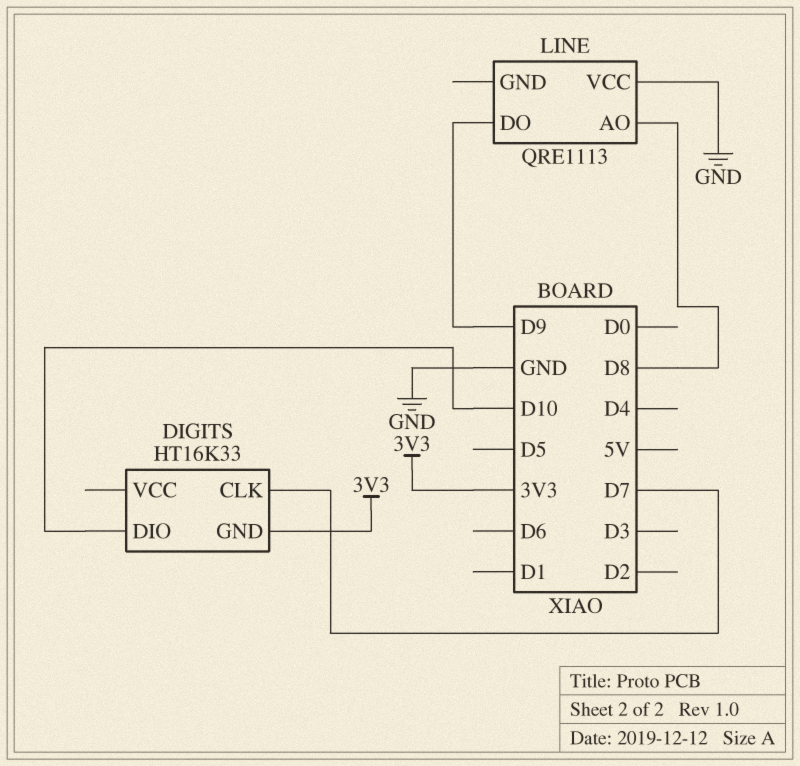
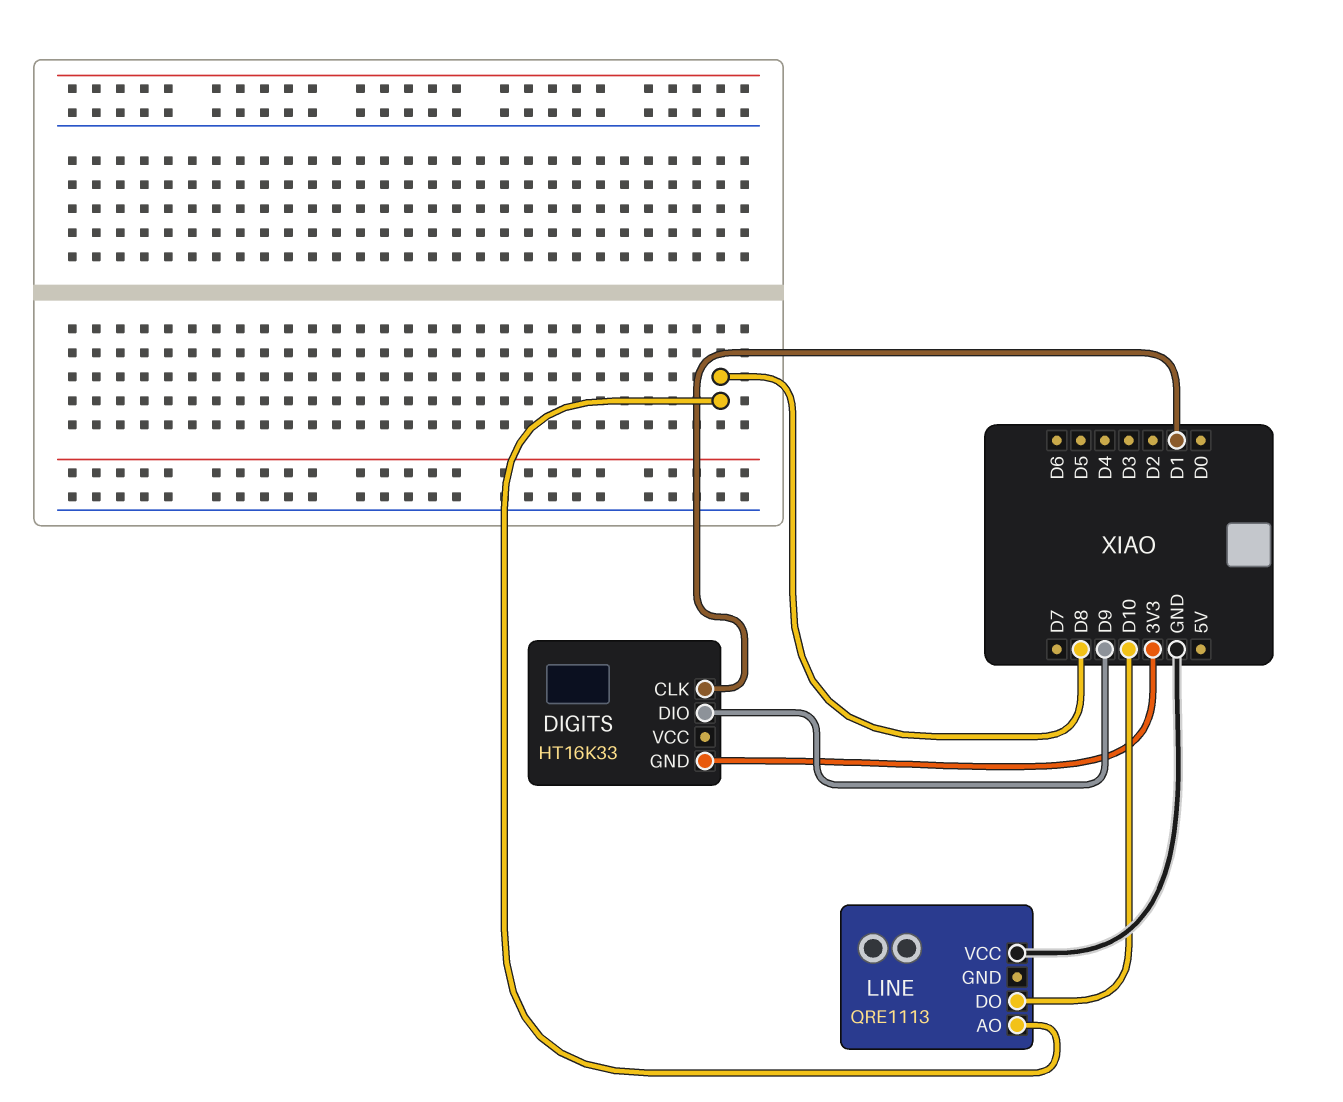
DIGITS pin CLK: D7 -> D1
DIGITS pin DIO: D10 -> D9
LINE pin DO: D9 -> D10

